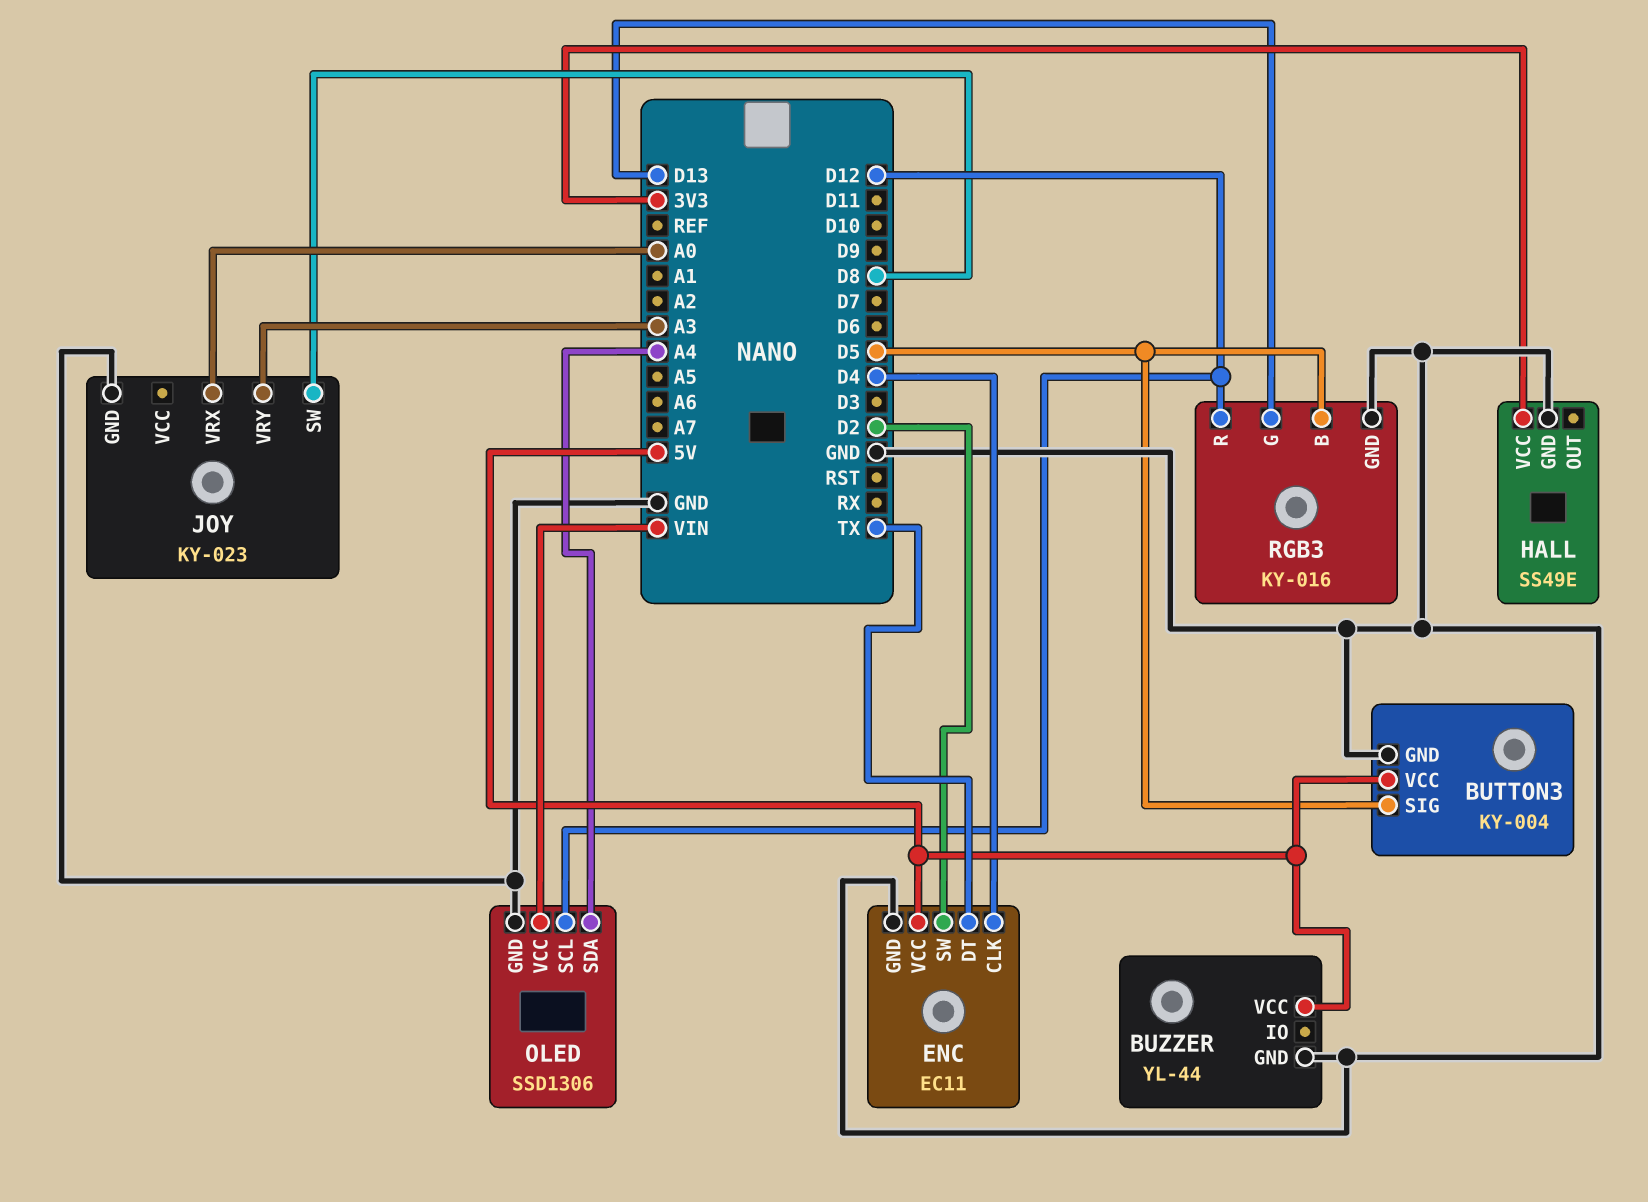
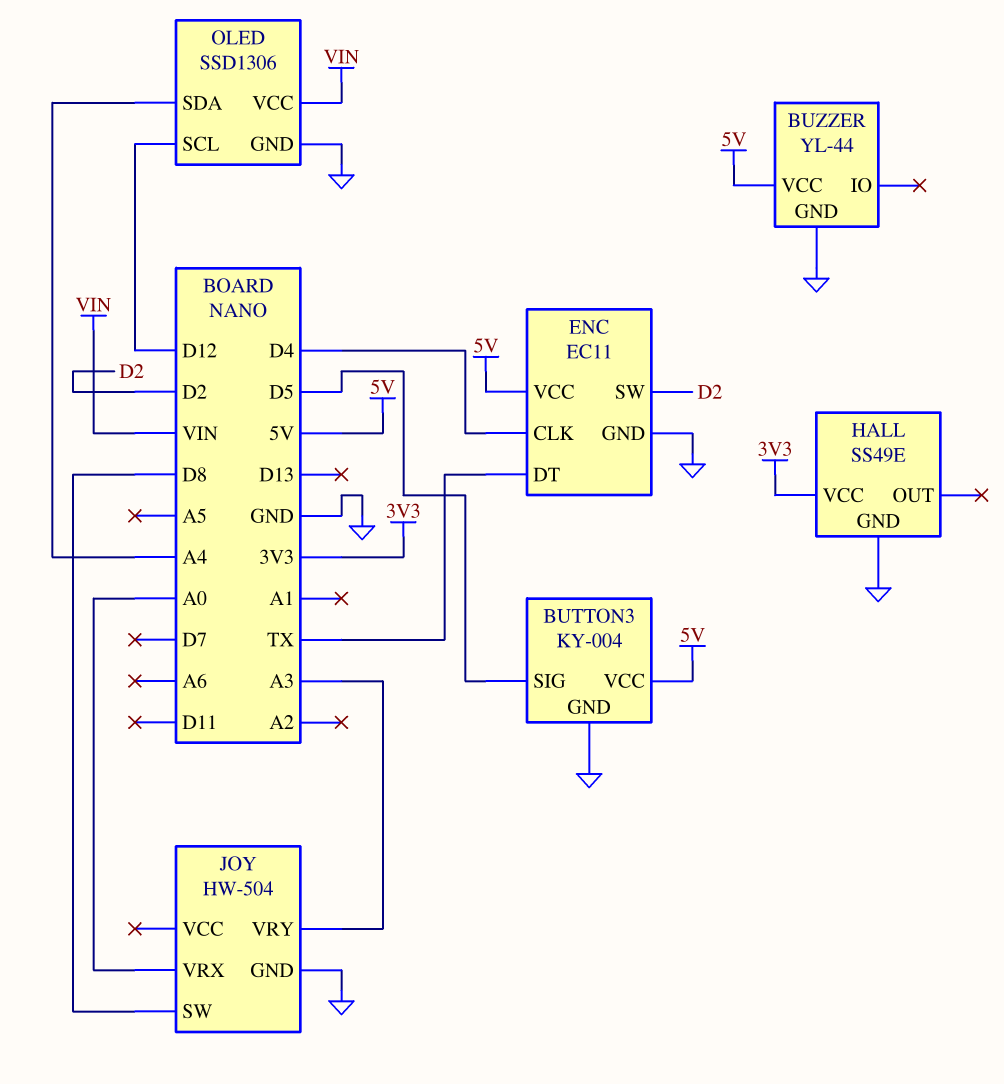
JOY: KY-023 -> HW-504
RGB3: KY-016 -> none
RGB3 pin B: D5 -> none
RGB3 pin G: D13 -> none
RGB3 pin GND: GND -> none
RGB3 pin R: D12 -> none

